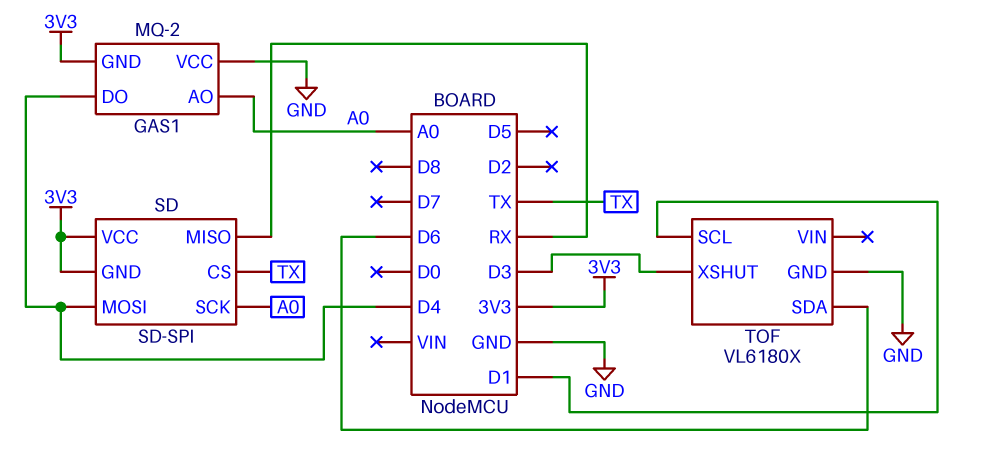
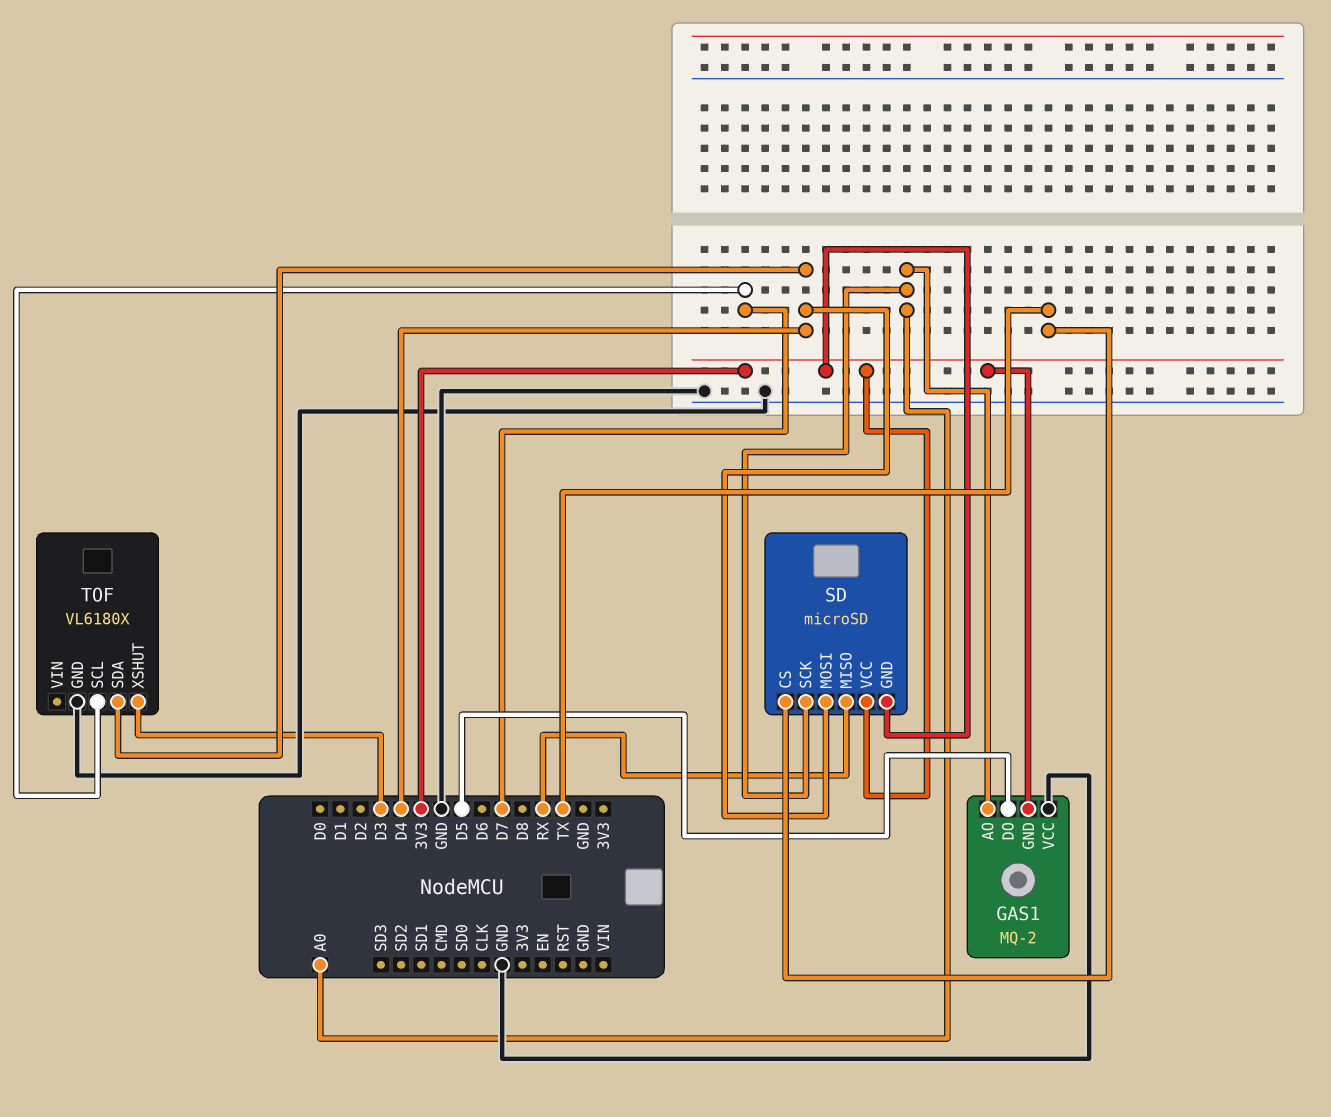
GAS1 pin DO: D4 -> D5
SD: SD-SPI -> microSD
TOF pin SCL: D1 -> D7
TOF pin SDA: D6 -> D4

